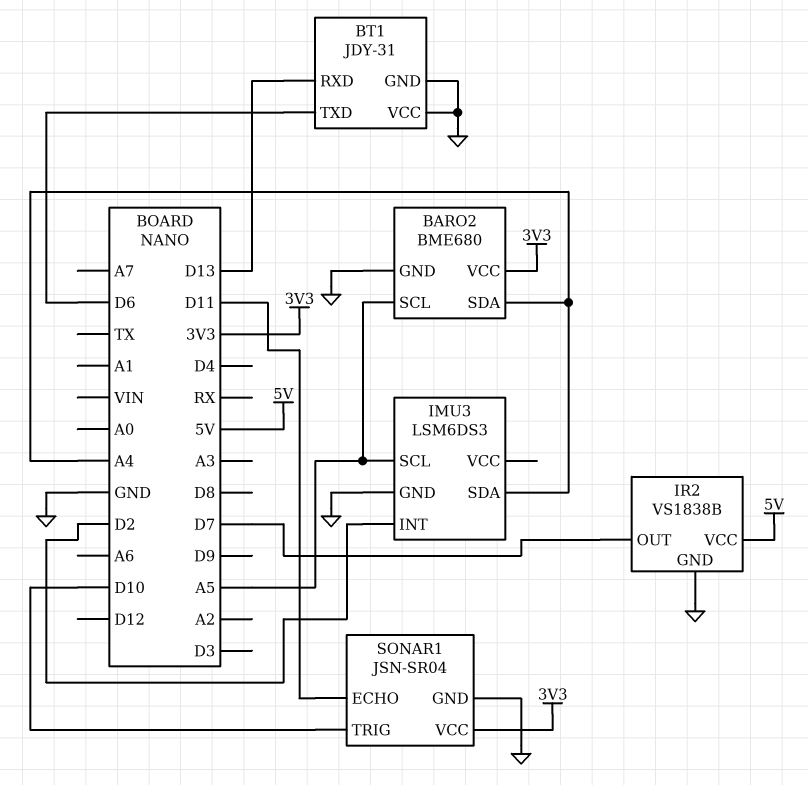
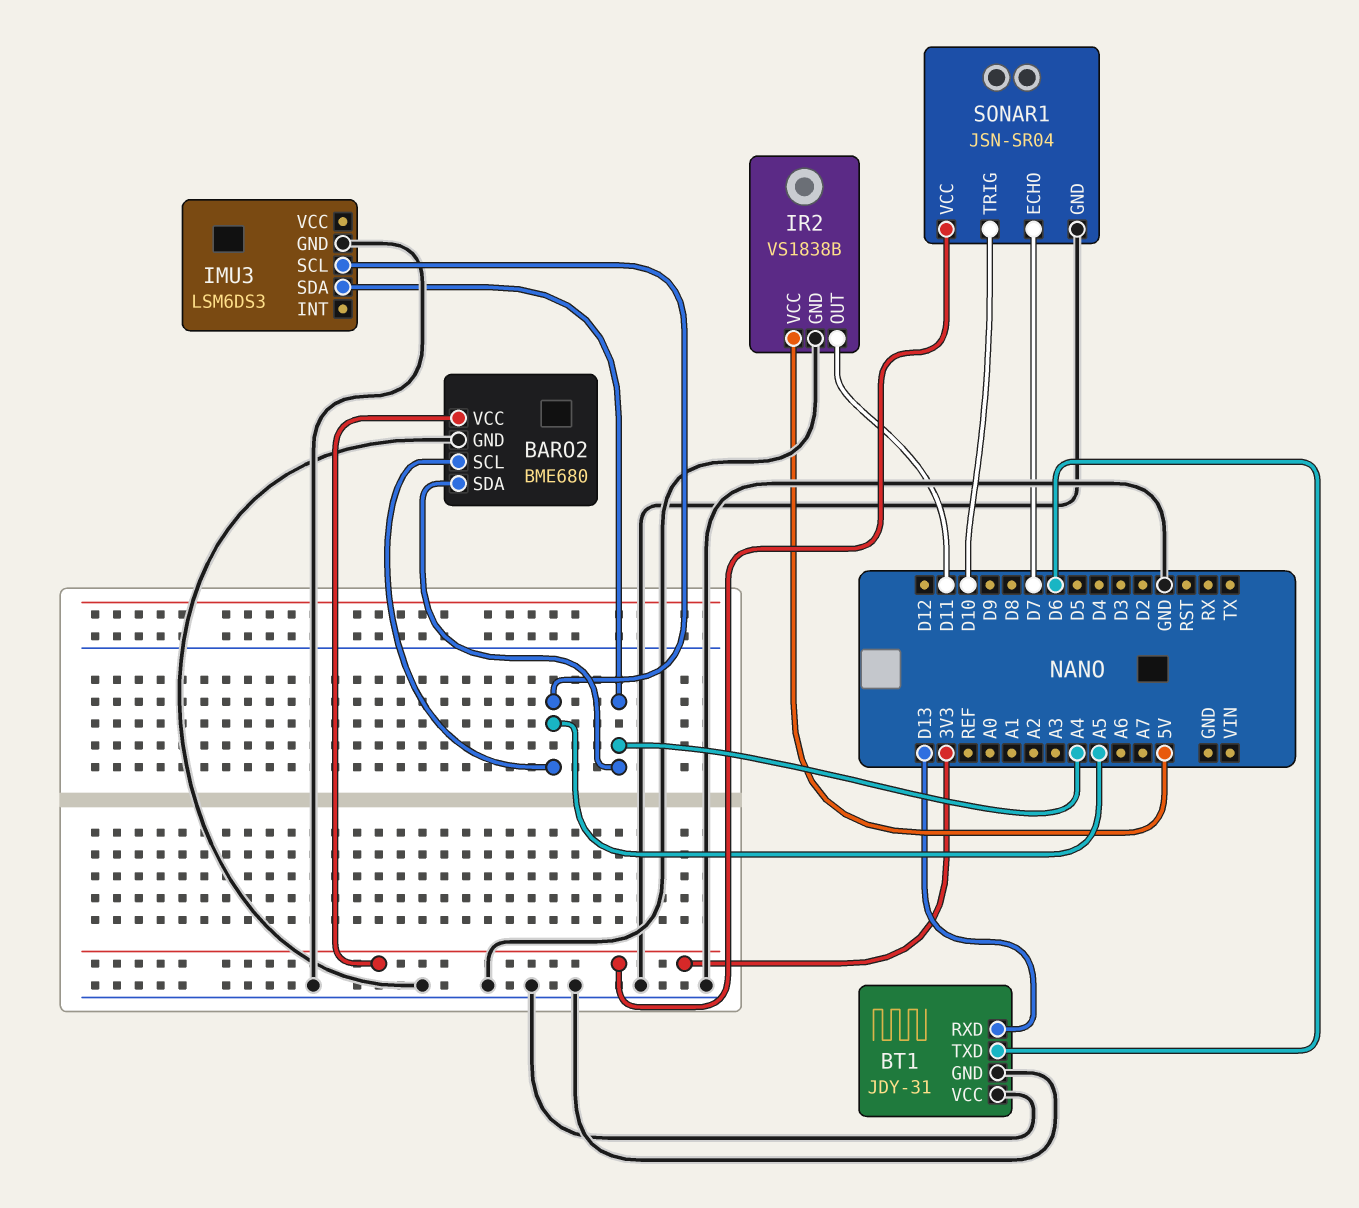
IMU3 pin INT: D2 -> none
IR2 pin OUT: D7 -> D11
SONAR1 pin ECHO: D11 -> D7

